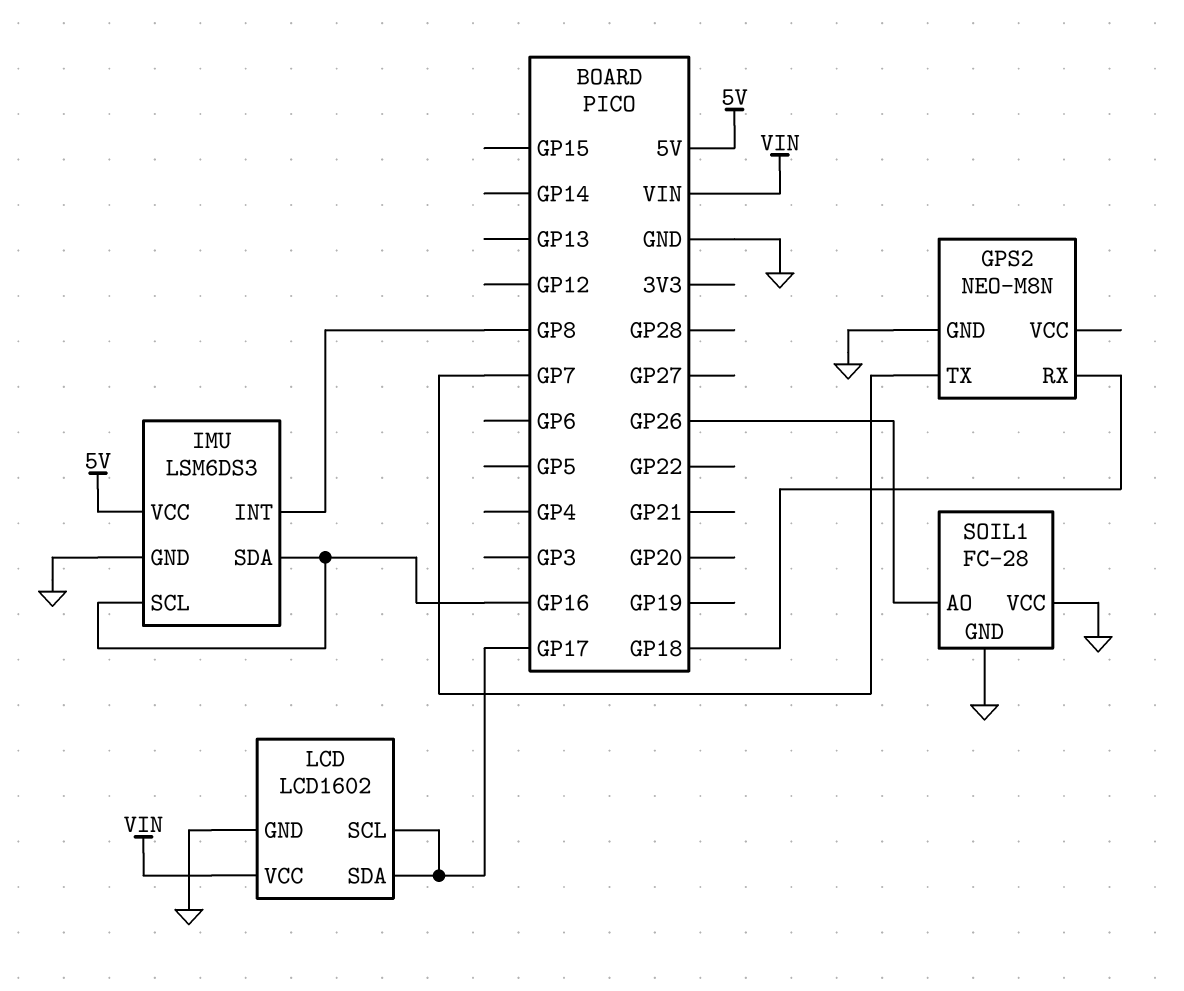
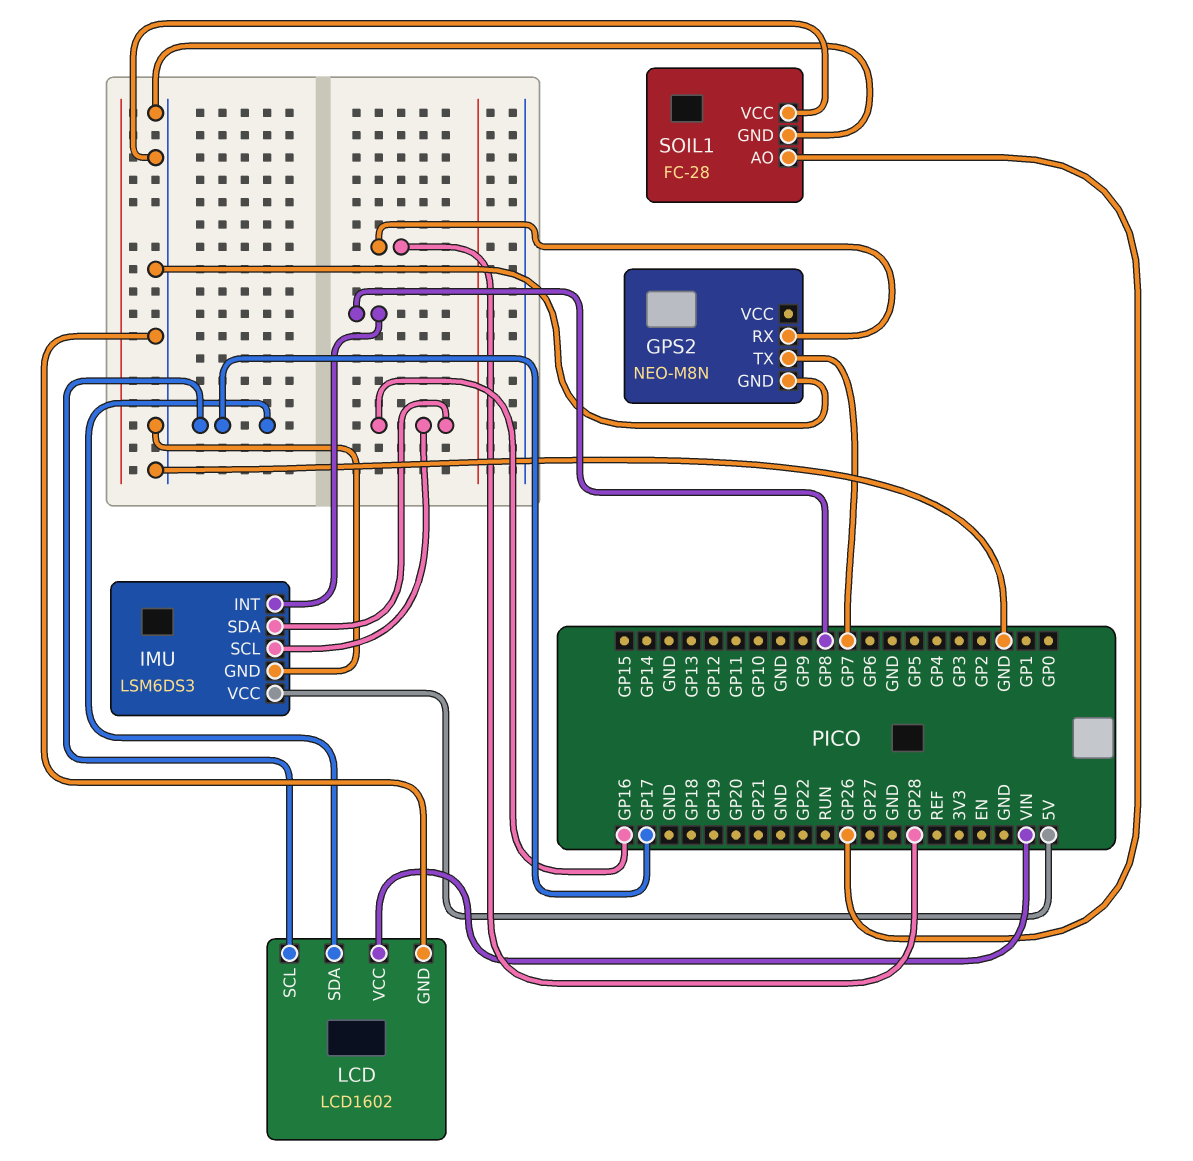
GPS2 pin RX: GP18 -> GP28

